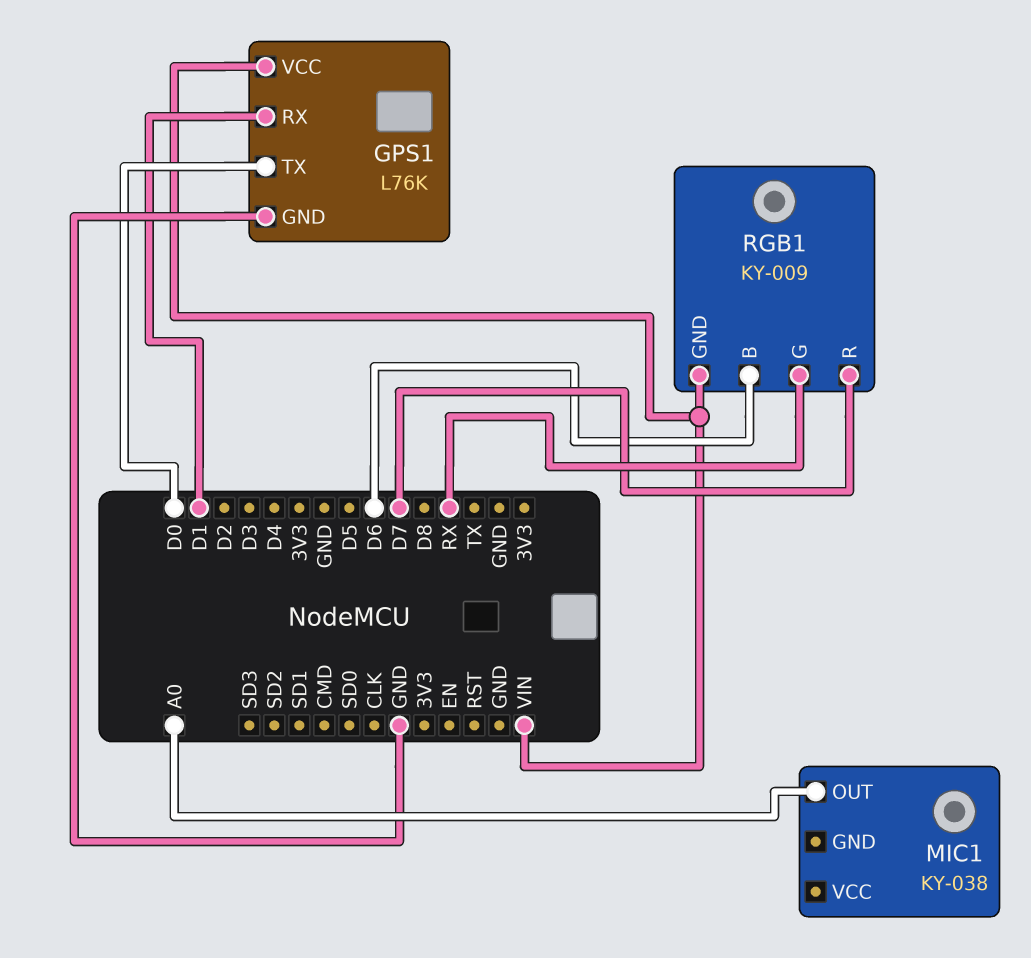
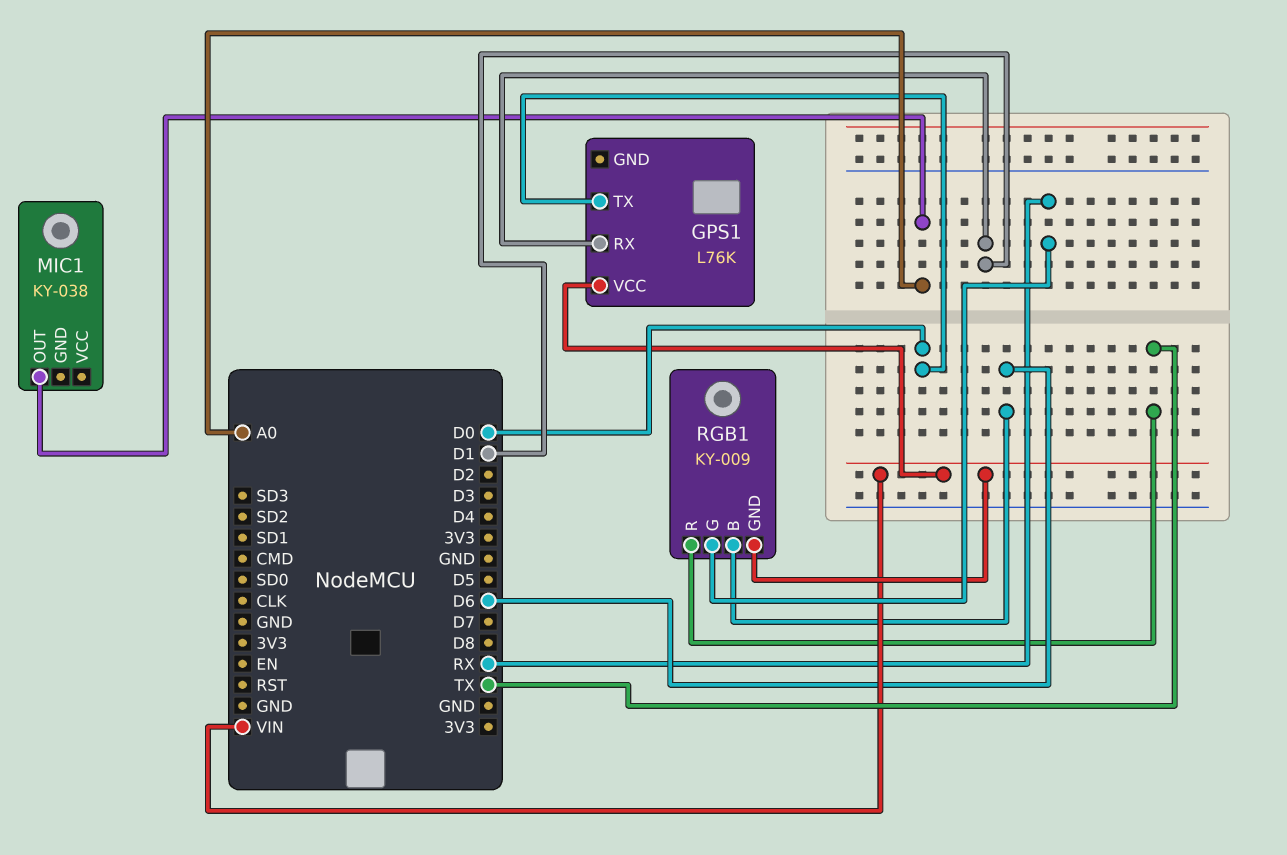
GPS1 pin GND: GND -> none
RGB1 pin R: D7 -> TX

